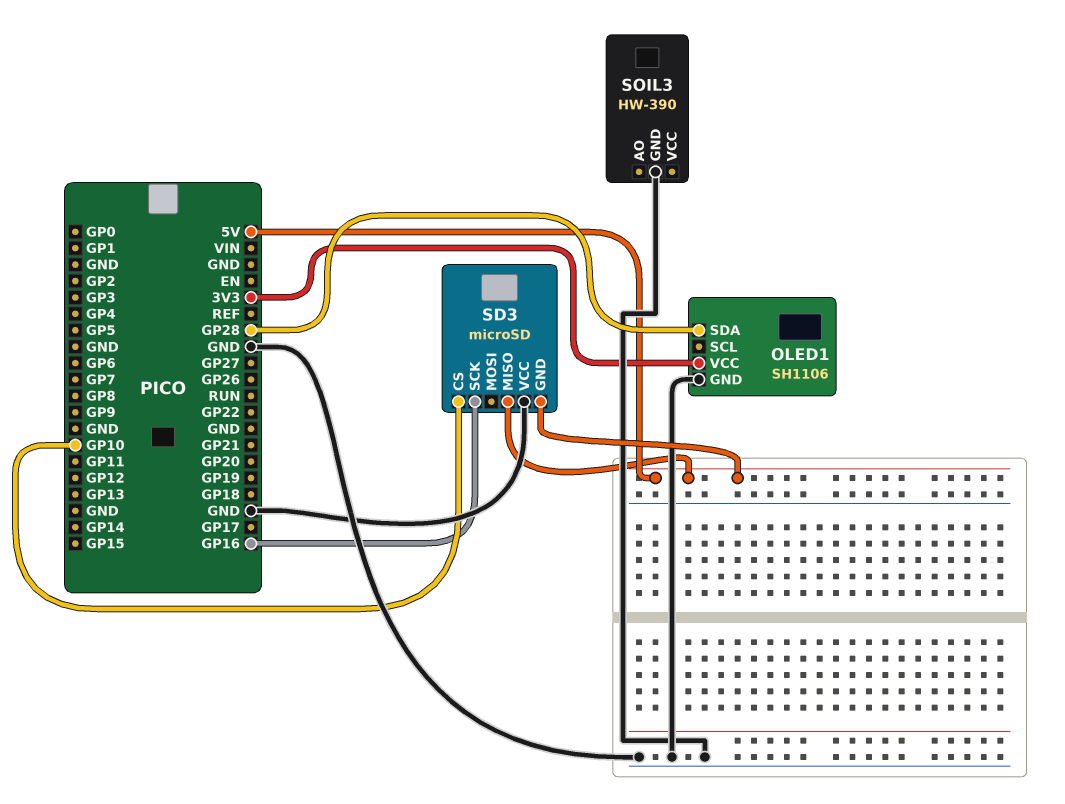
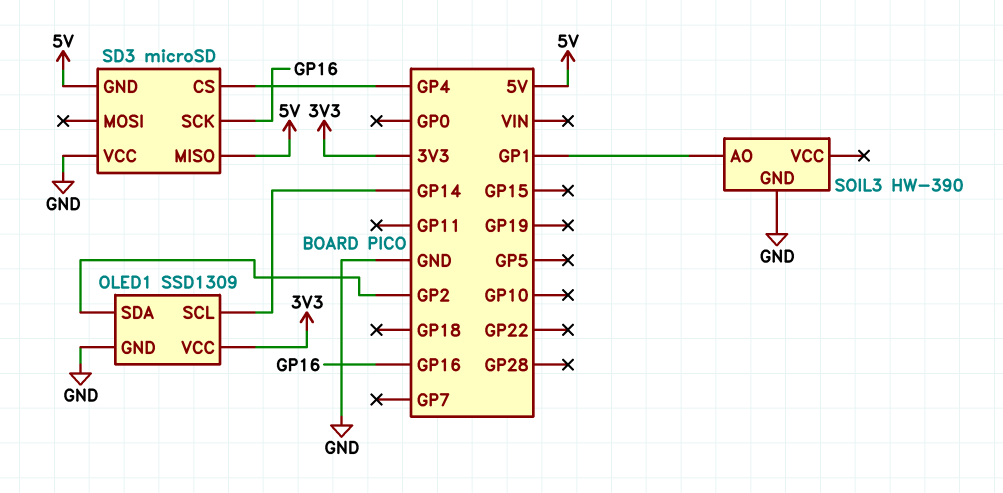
OLED1: SH1106 -> SSD1309
OLED1 pin SCL: none -> GP14
OLED1 pin SDA: GP28 -> GP2
SD3 pin CS: GP10 -> GP4
SOIL3 pin AO: none -> GP1

